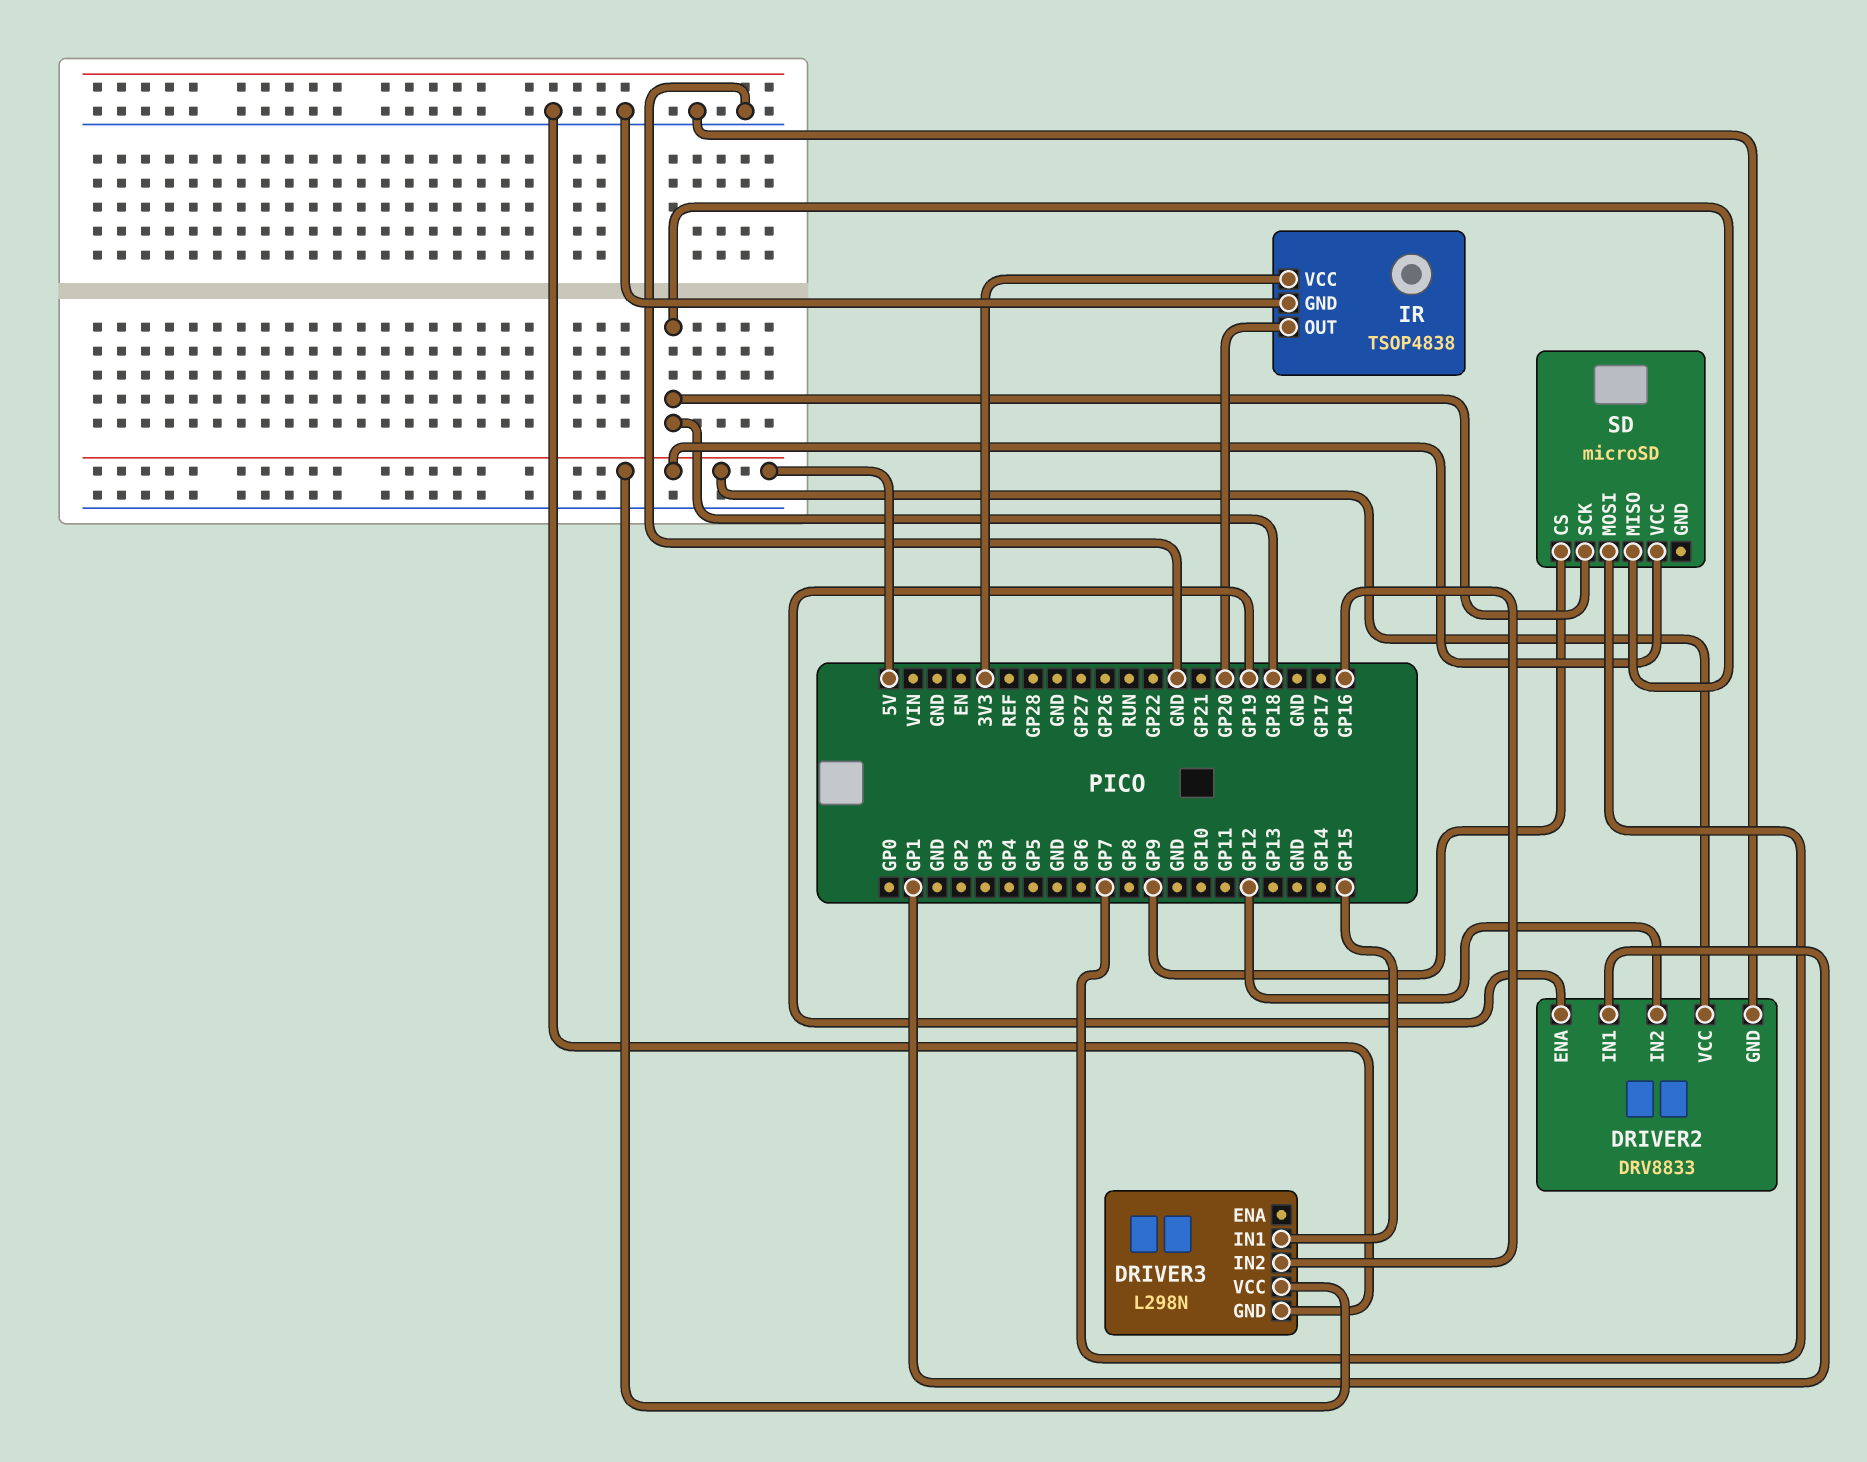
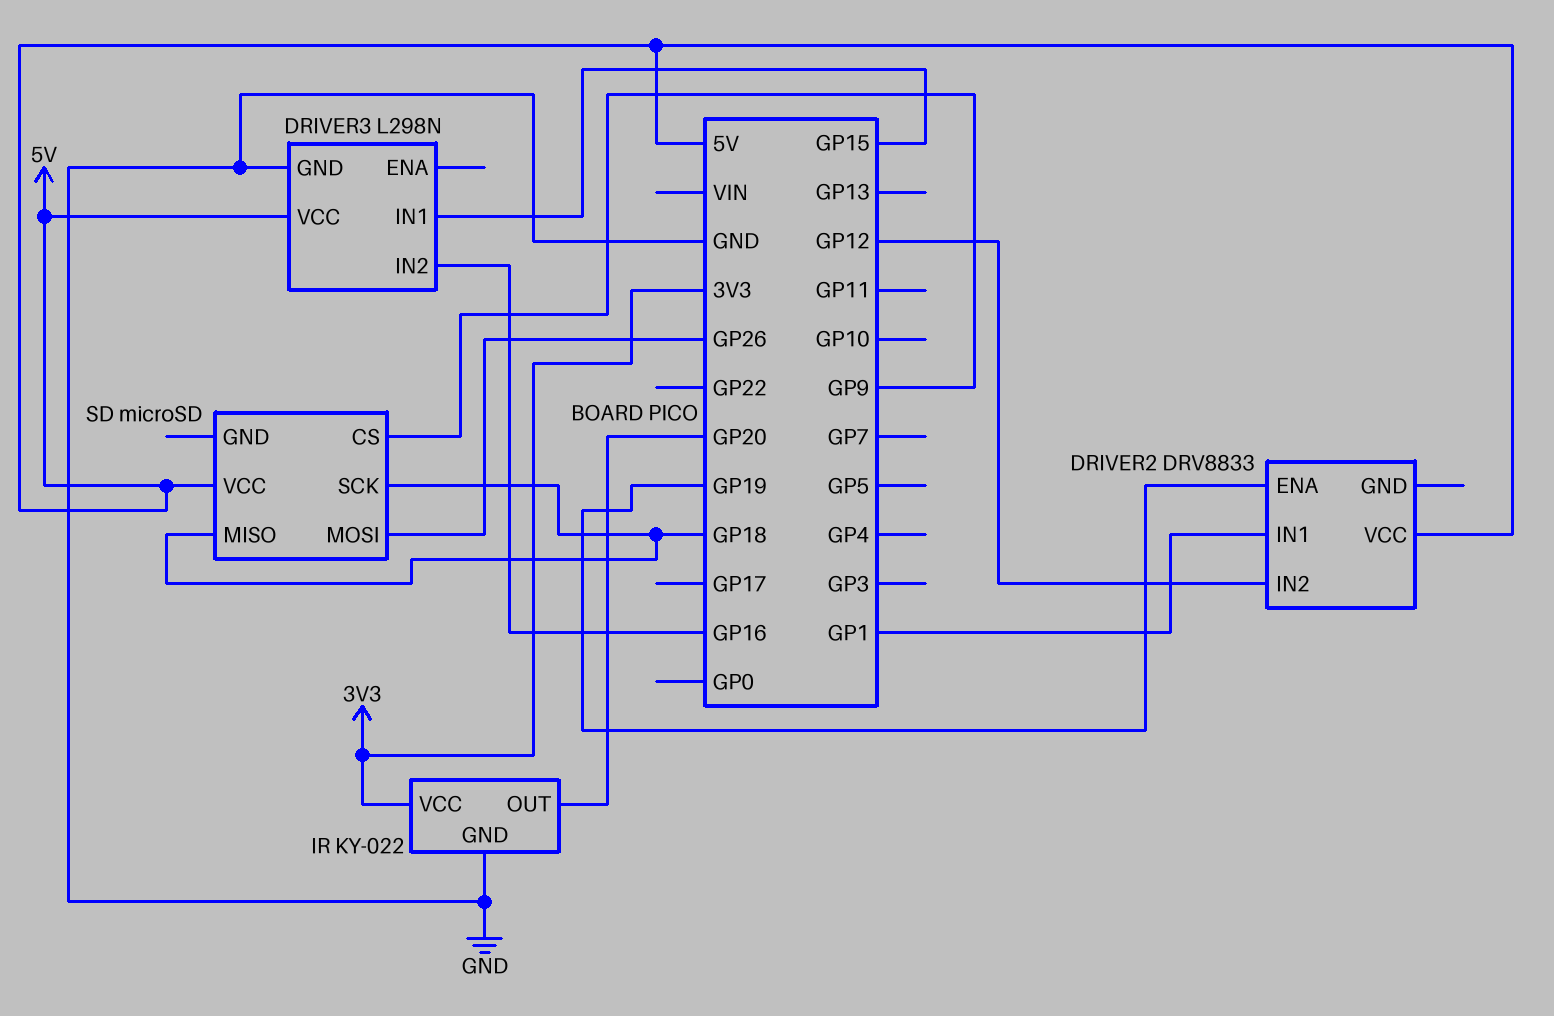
DRIVER2 pin GND: GND -> none
IR: TSOP4838 -> KY-022
SD pin MOSI: GP7 -> GP26

